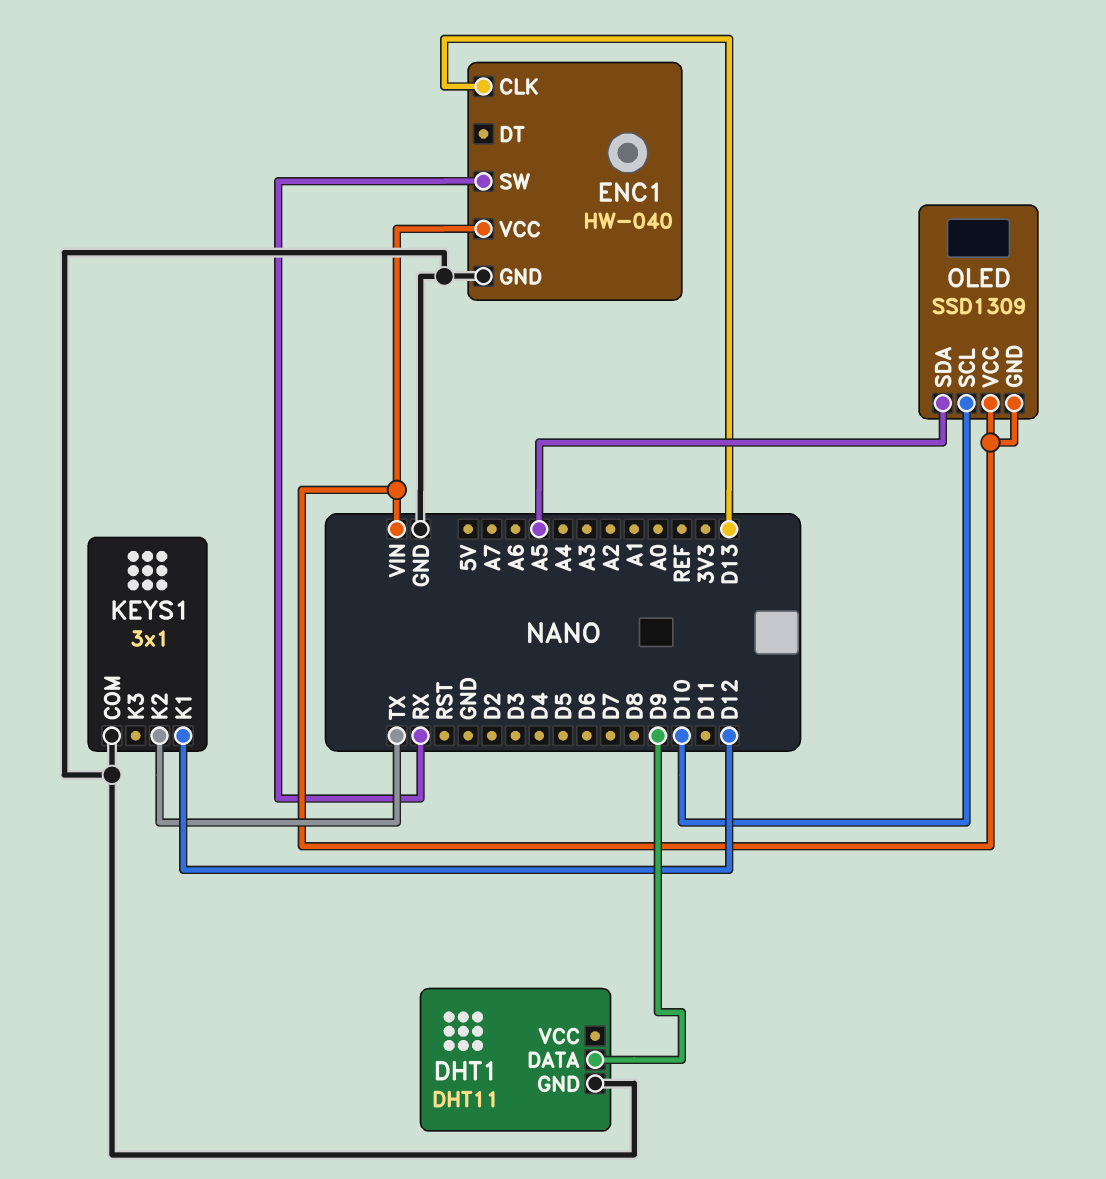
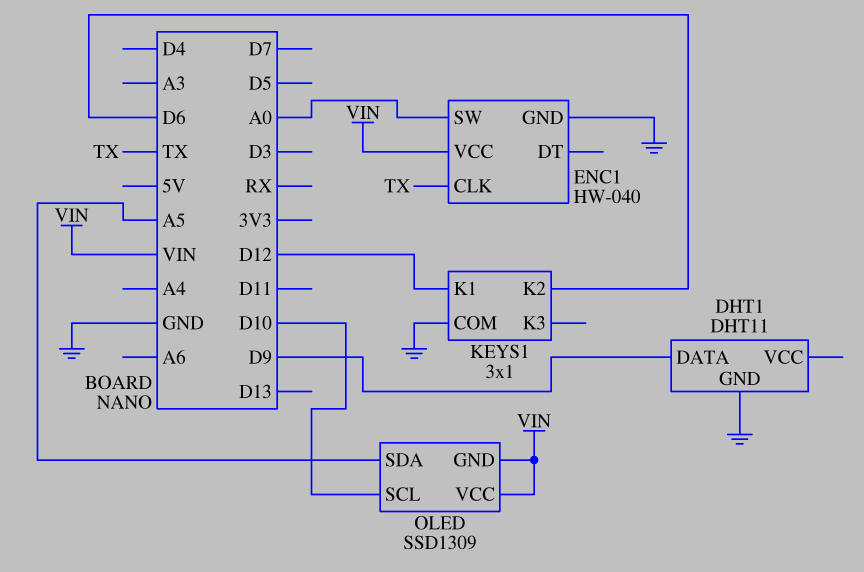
ENC1 pin CLK: D13 -> TX
ENC1 pin SW: RX -> A0
KEYS1 pin K2: TX -> D6

